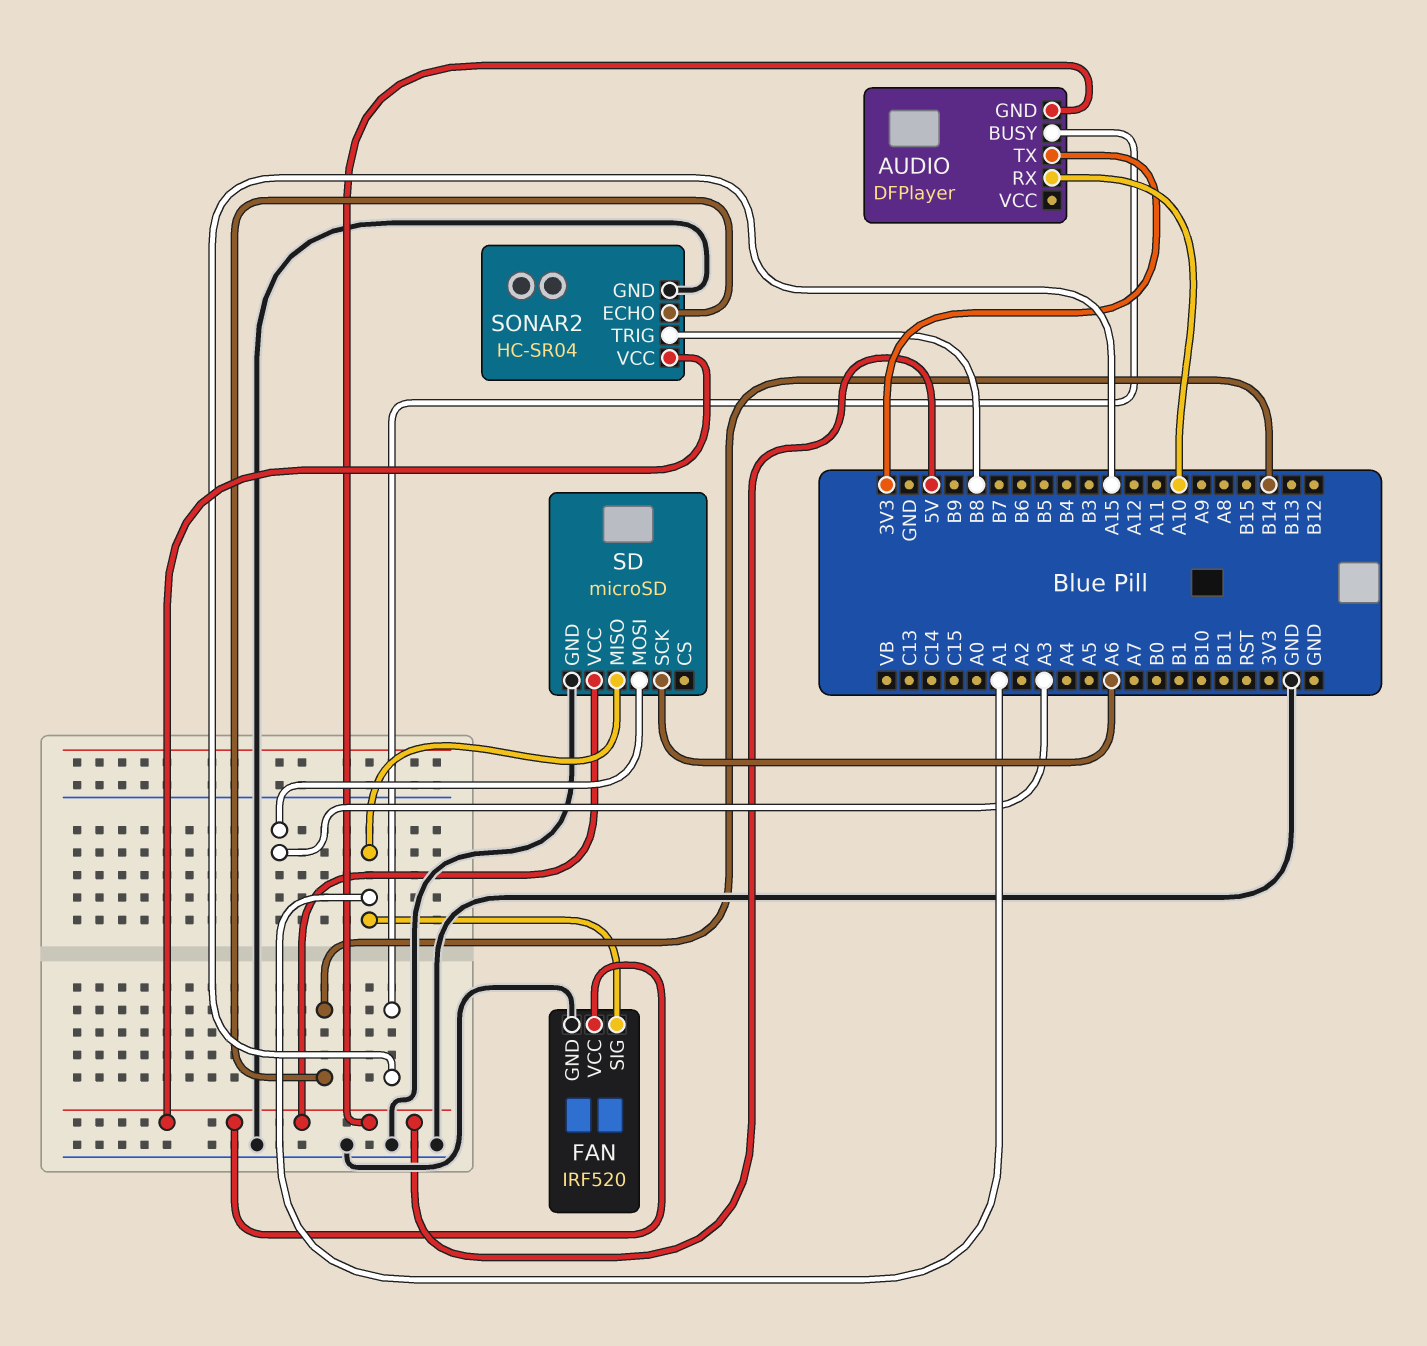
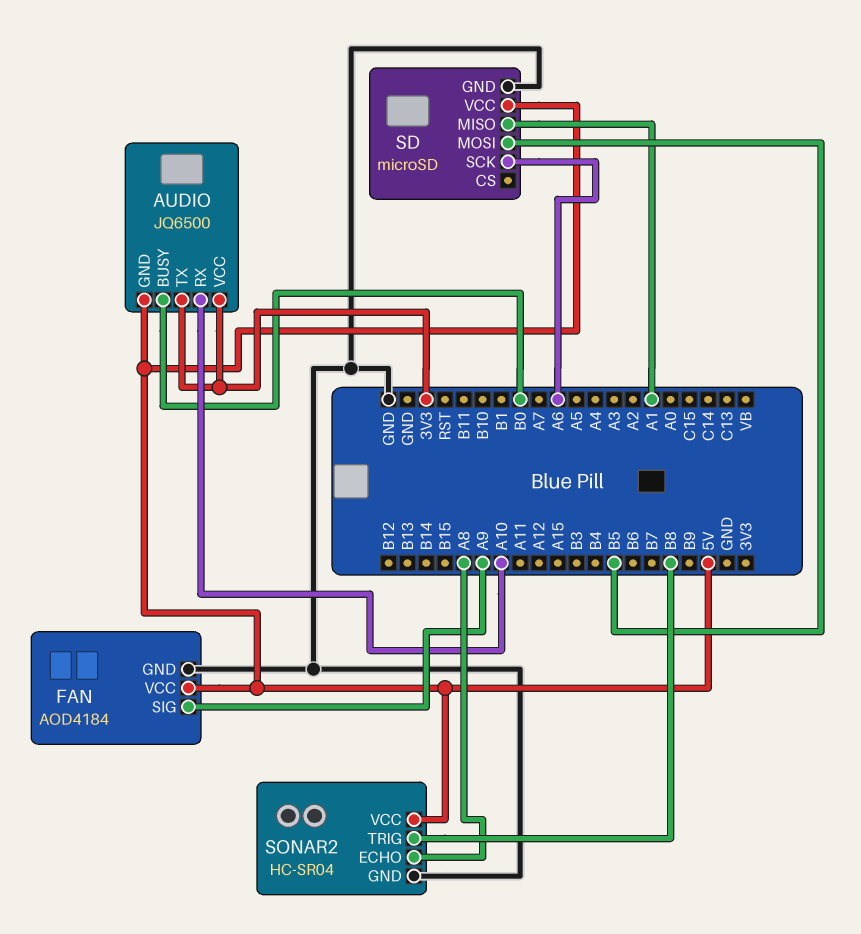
AUDIO: DFPlayer -> JQ6500
AUDIO pin BUSY: A15 -> B0
AUDIO pin VCC: none -> 3V3
FAN: IRF520 -> AOD4184
FAN pin SIG: A1 -> A9
SD pin MOSI: A3 -> B5
SONAR2 pin ECHO: B14 -> A8

